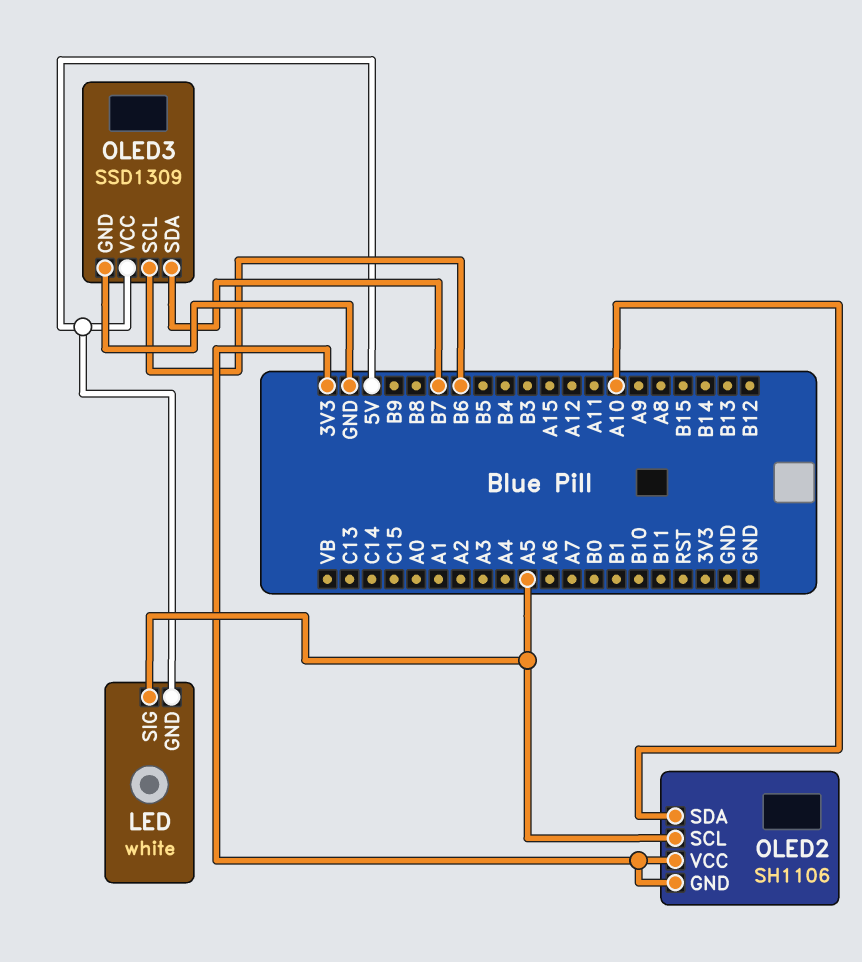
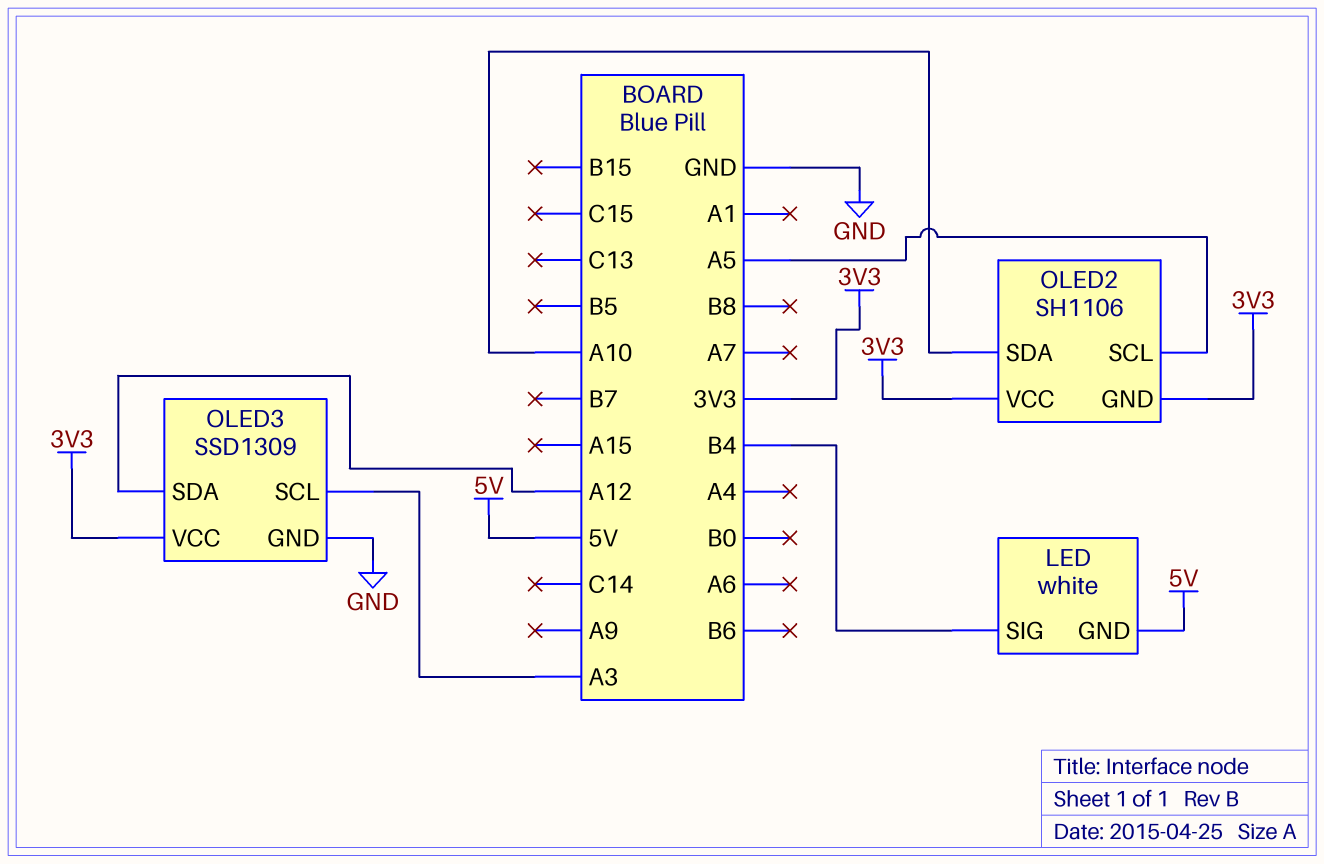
LED pin SIG: A5 -> B4
OLED3 pin SCL: B6 -> A3
OLED3 pin SDA: B7 -> A12
OLED3 pin VCC: 5V -> 3V3

